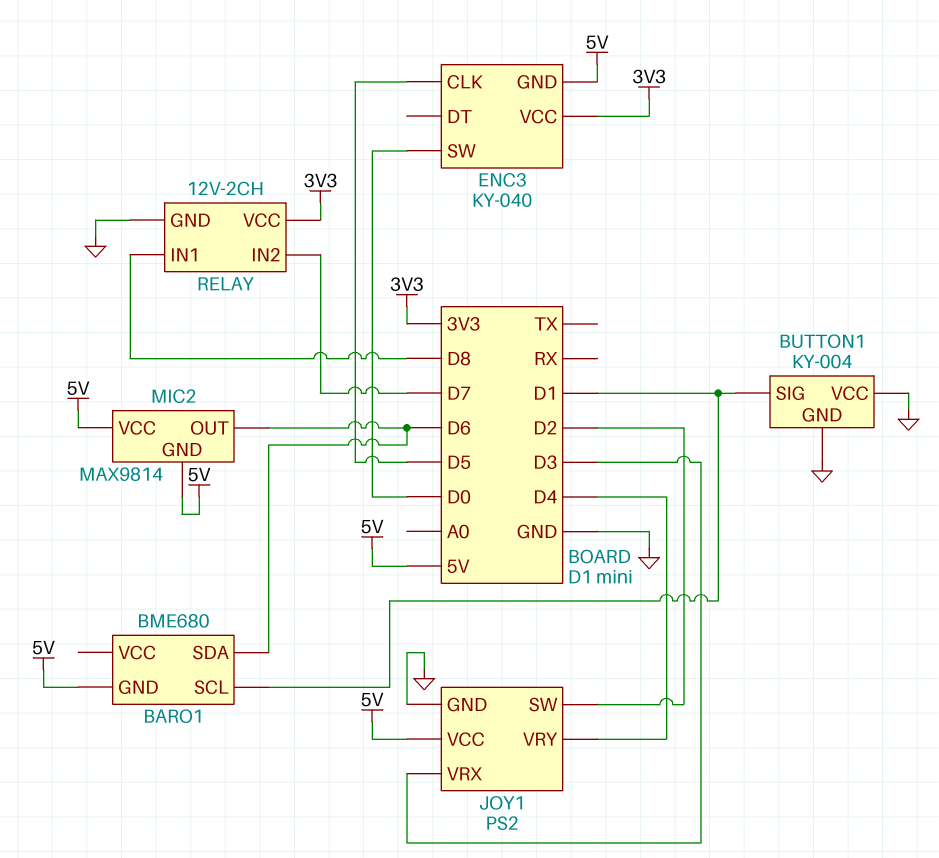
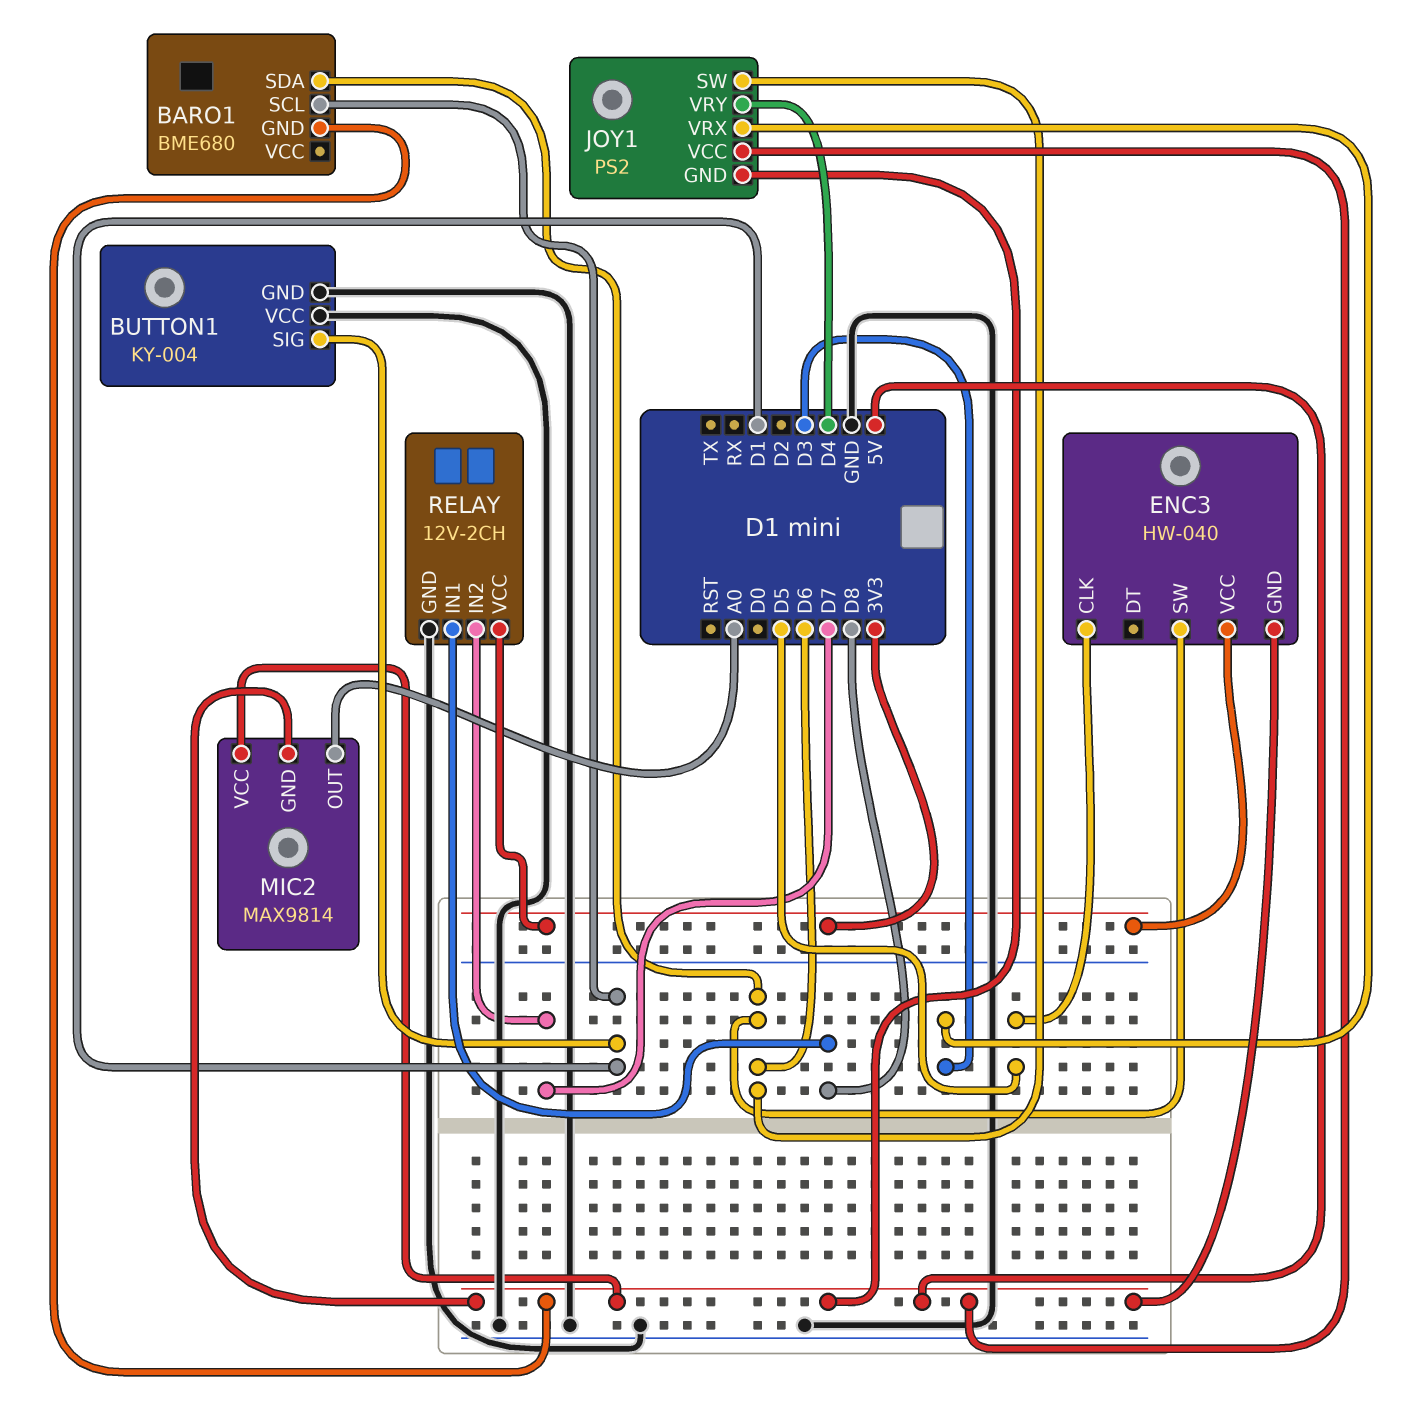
ENC3: KY-040 -> HW-040
ENC3 pin SW: D0 -> D6
JOY1 pin GND: GND -> 5V
JOY1 pin SW: D2 -> D6
MIC2 pin OUT: D6 -> A0

